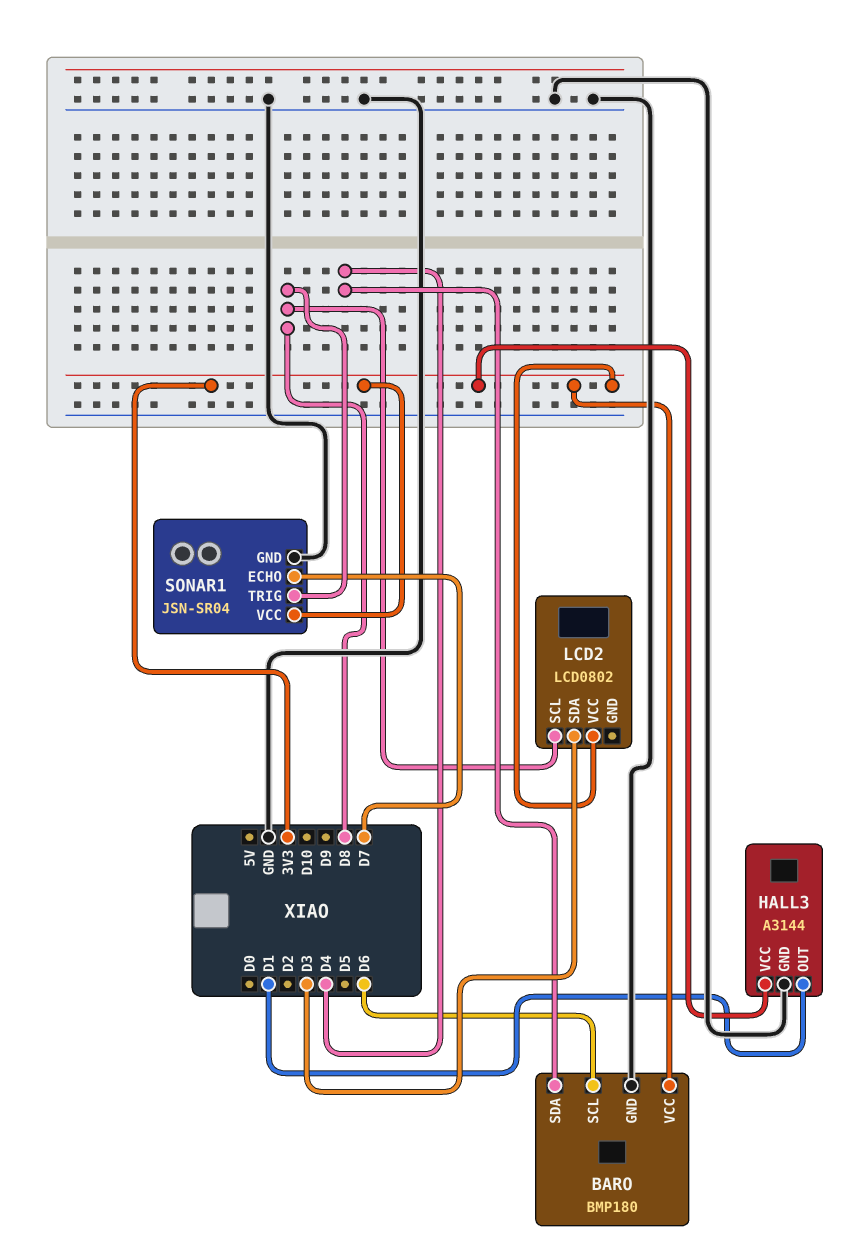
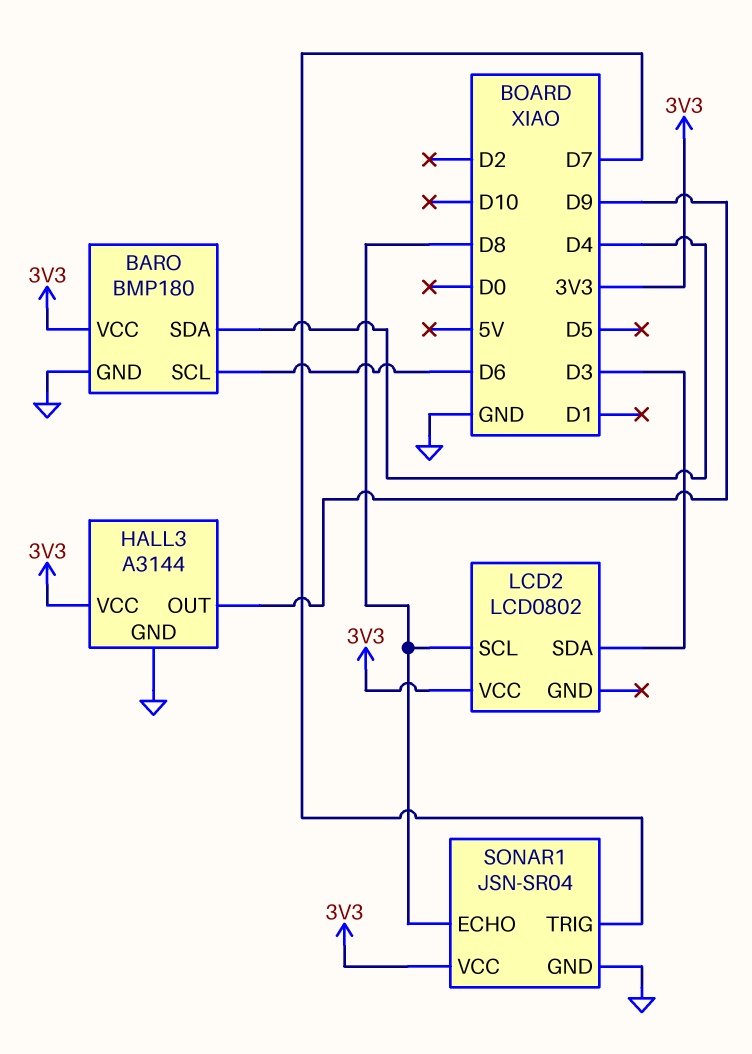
HALL3 pin OUT: D1 -> D9
SONAR1 pin ECHO: D7 -> D8
SONAR1 pin TRIG: D8 -> D7

